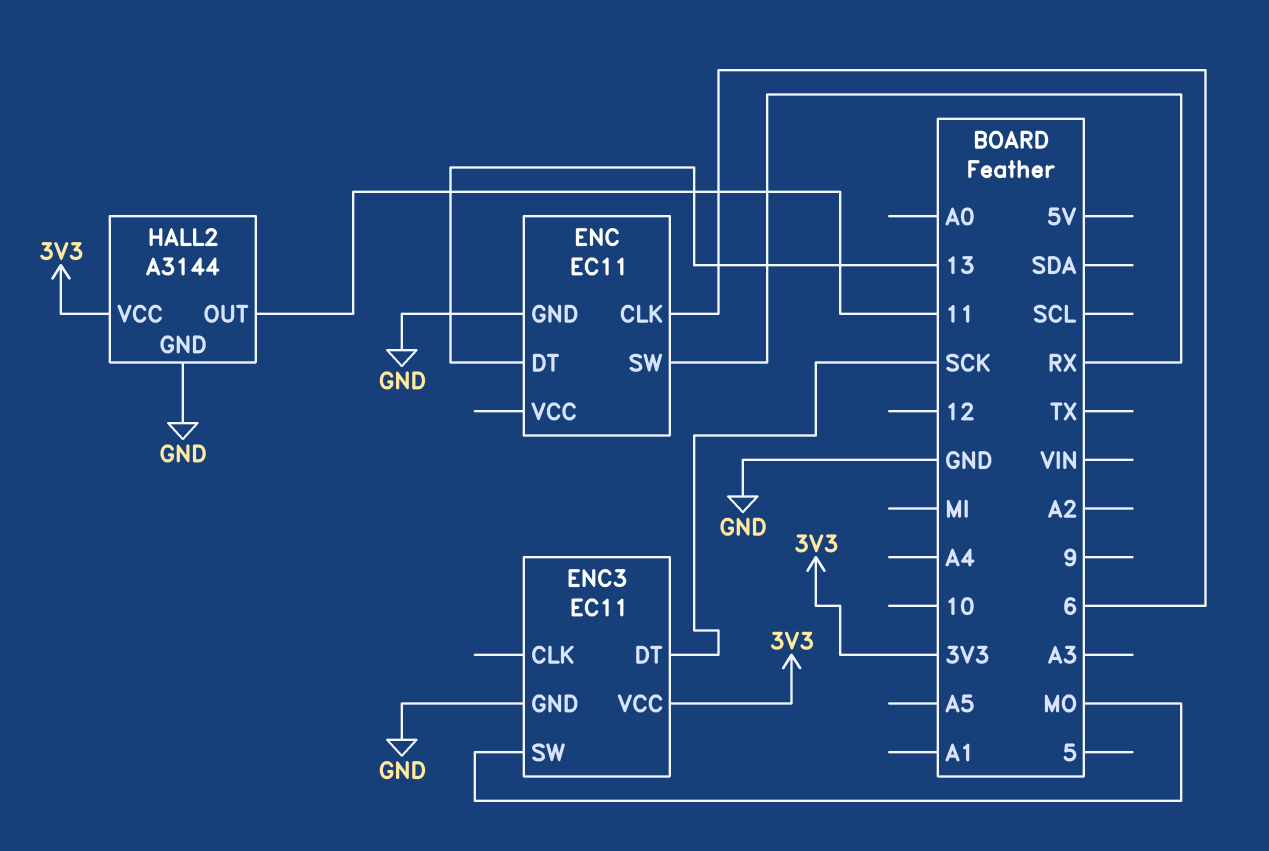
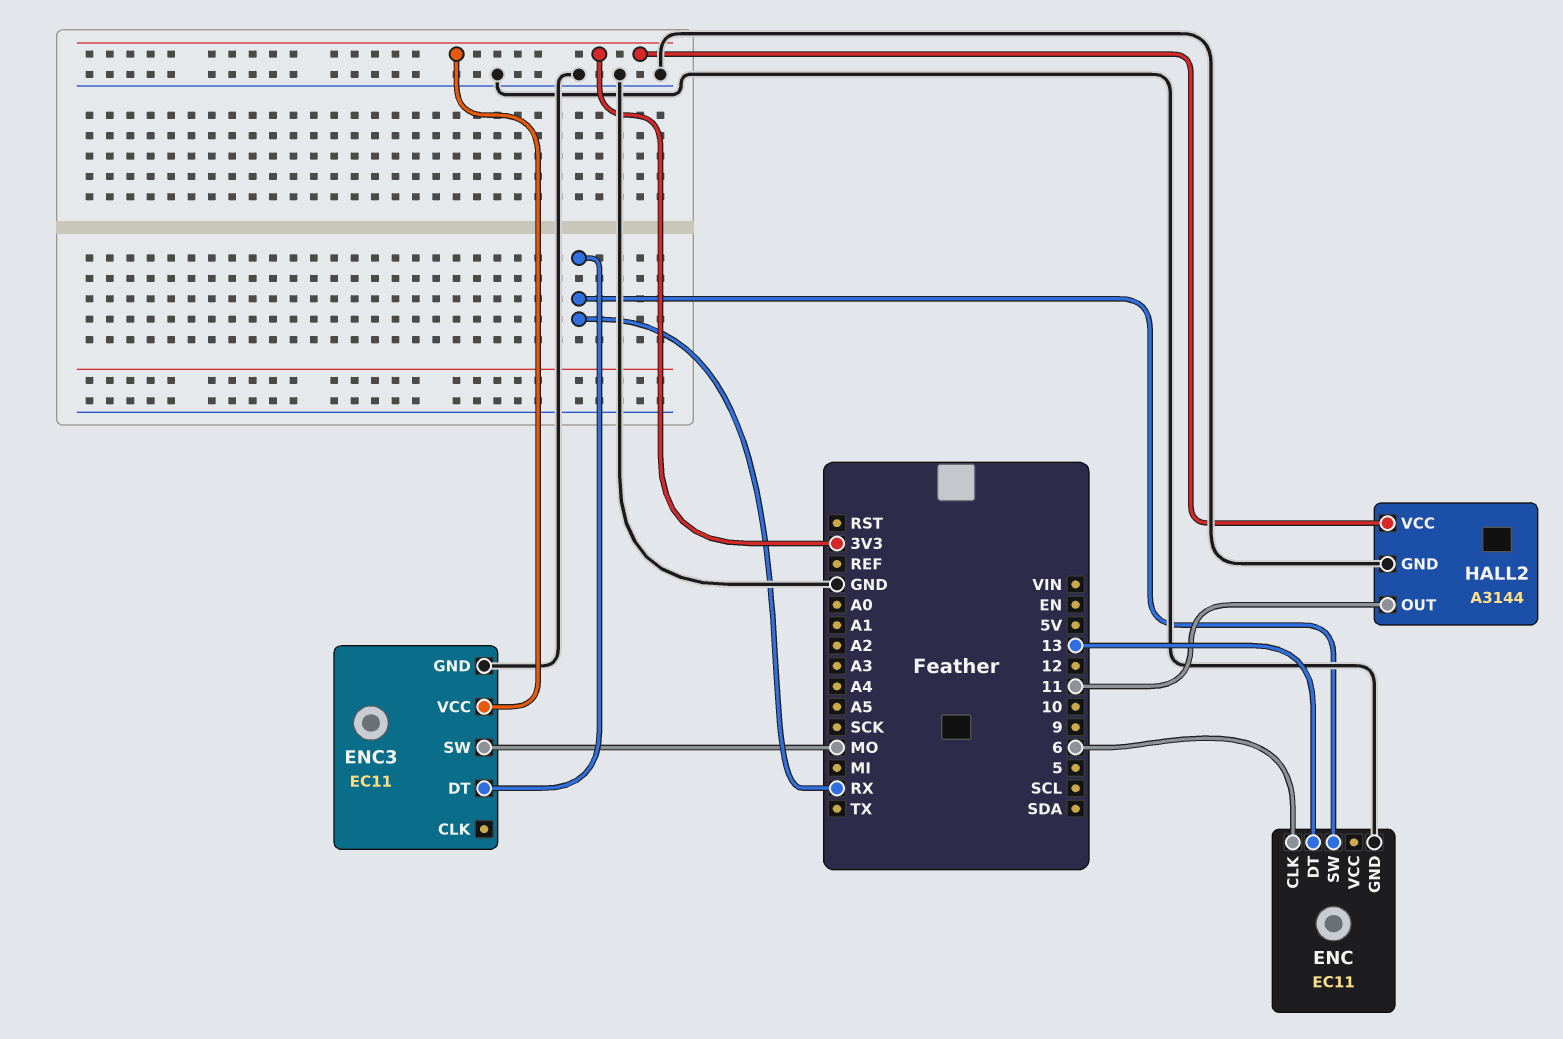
ENC3 pin DT: SCK -> RX

